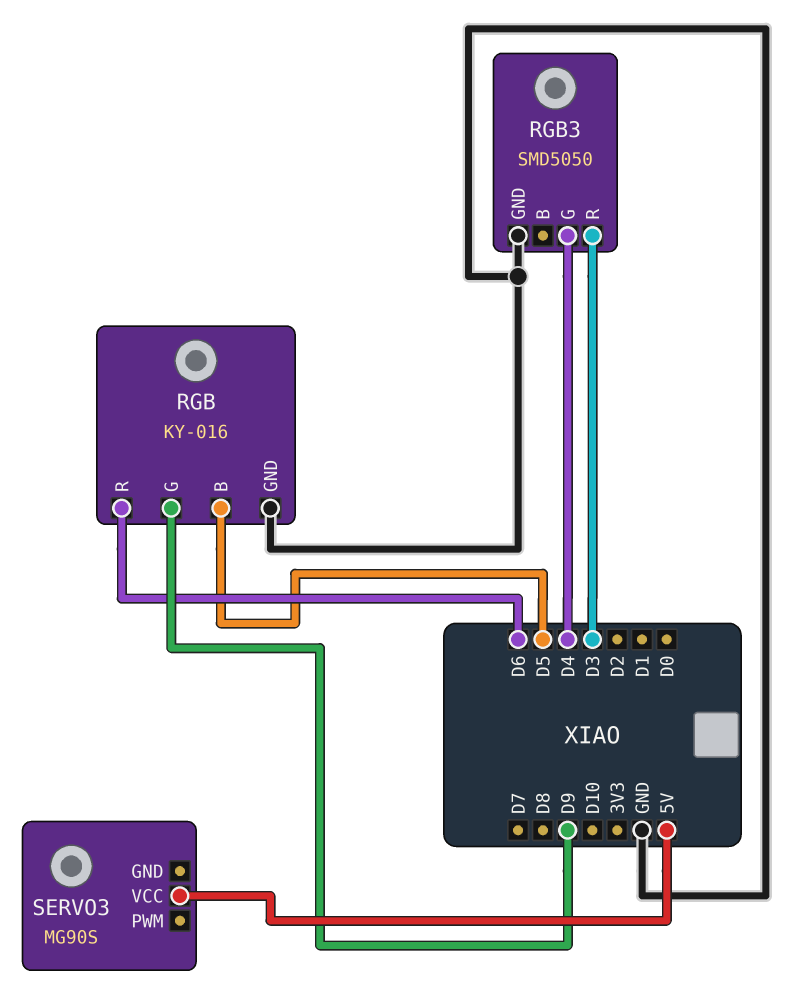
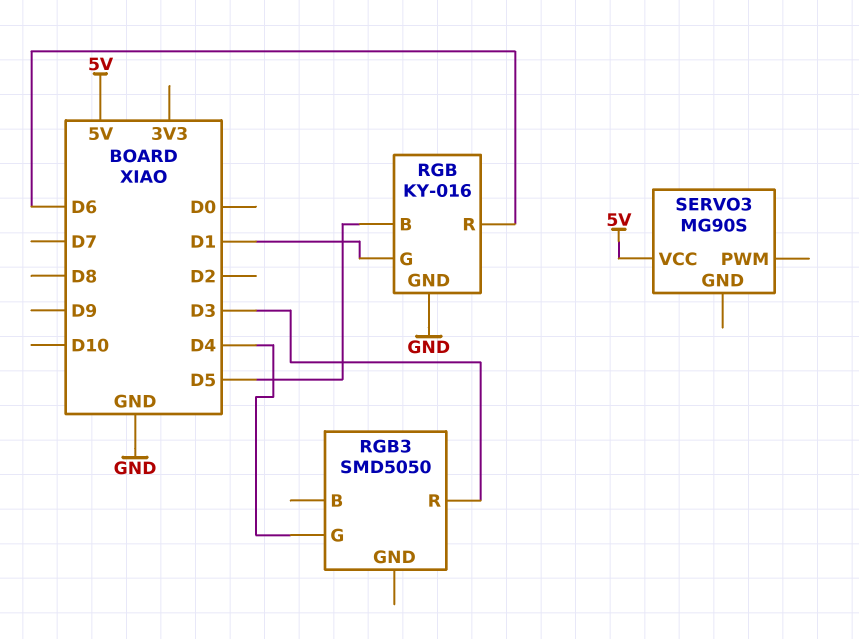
RGB pin G: D9 -> D1
RGB3 pin GND: GND -> none

